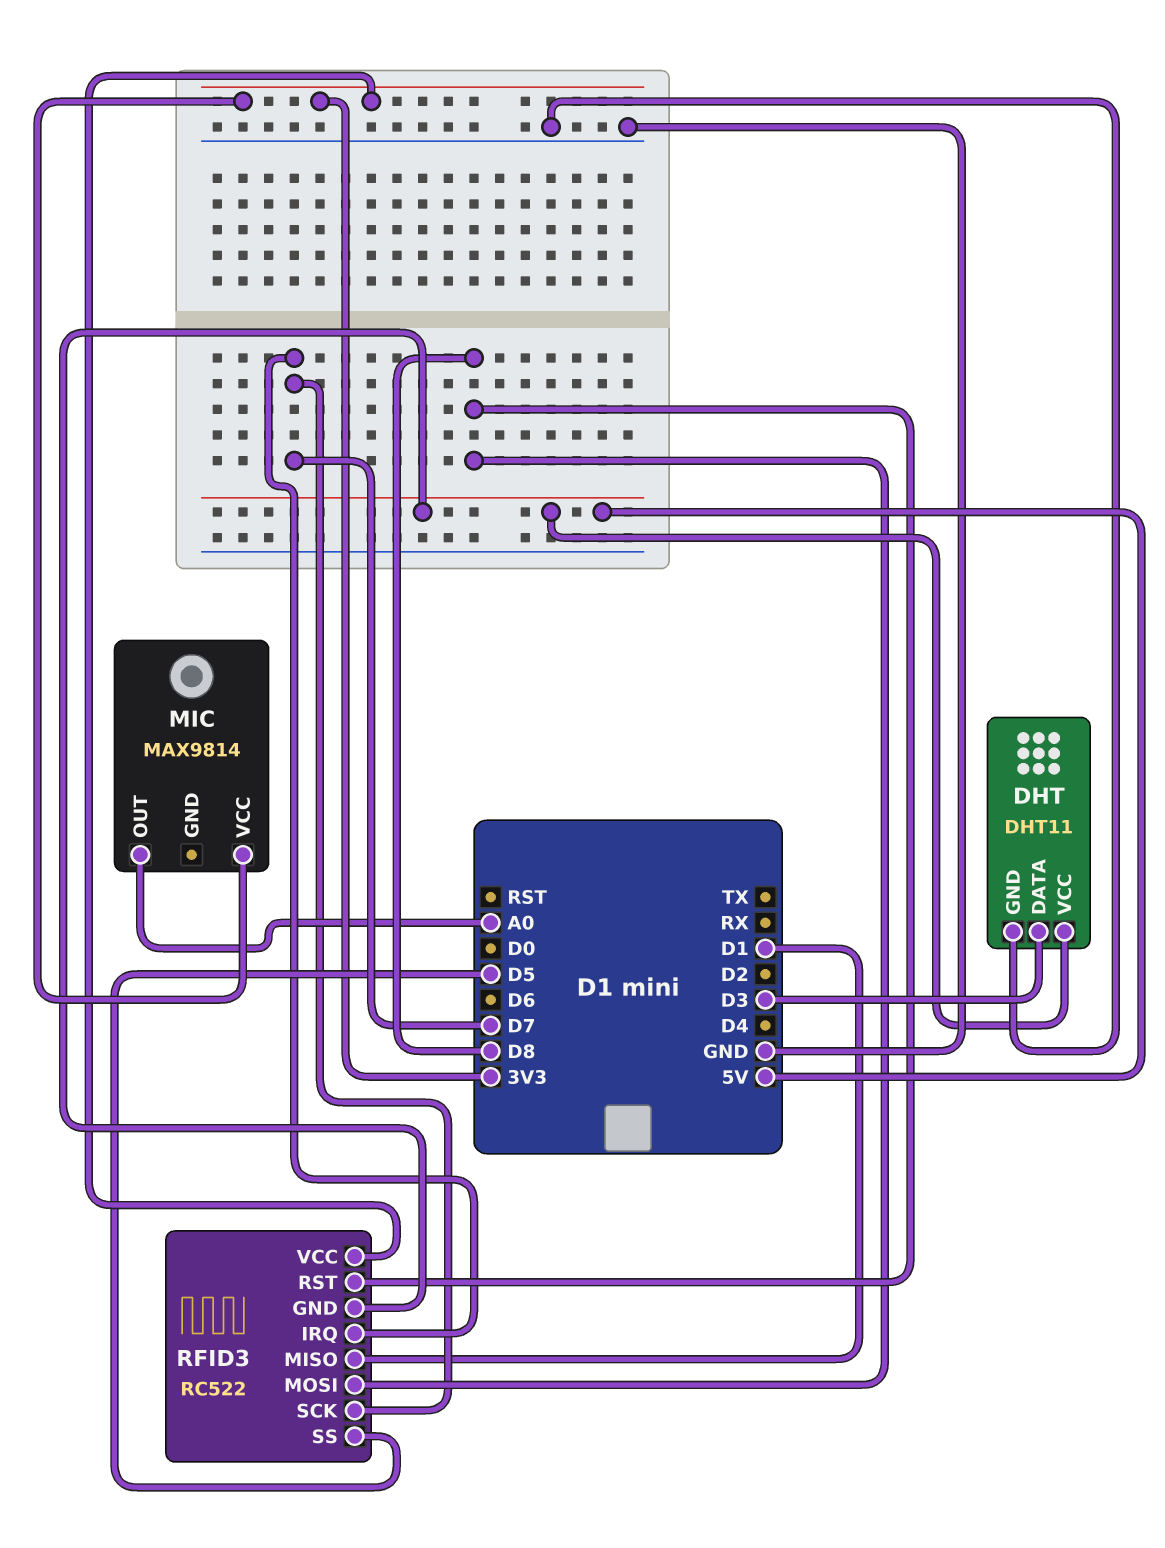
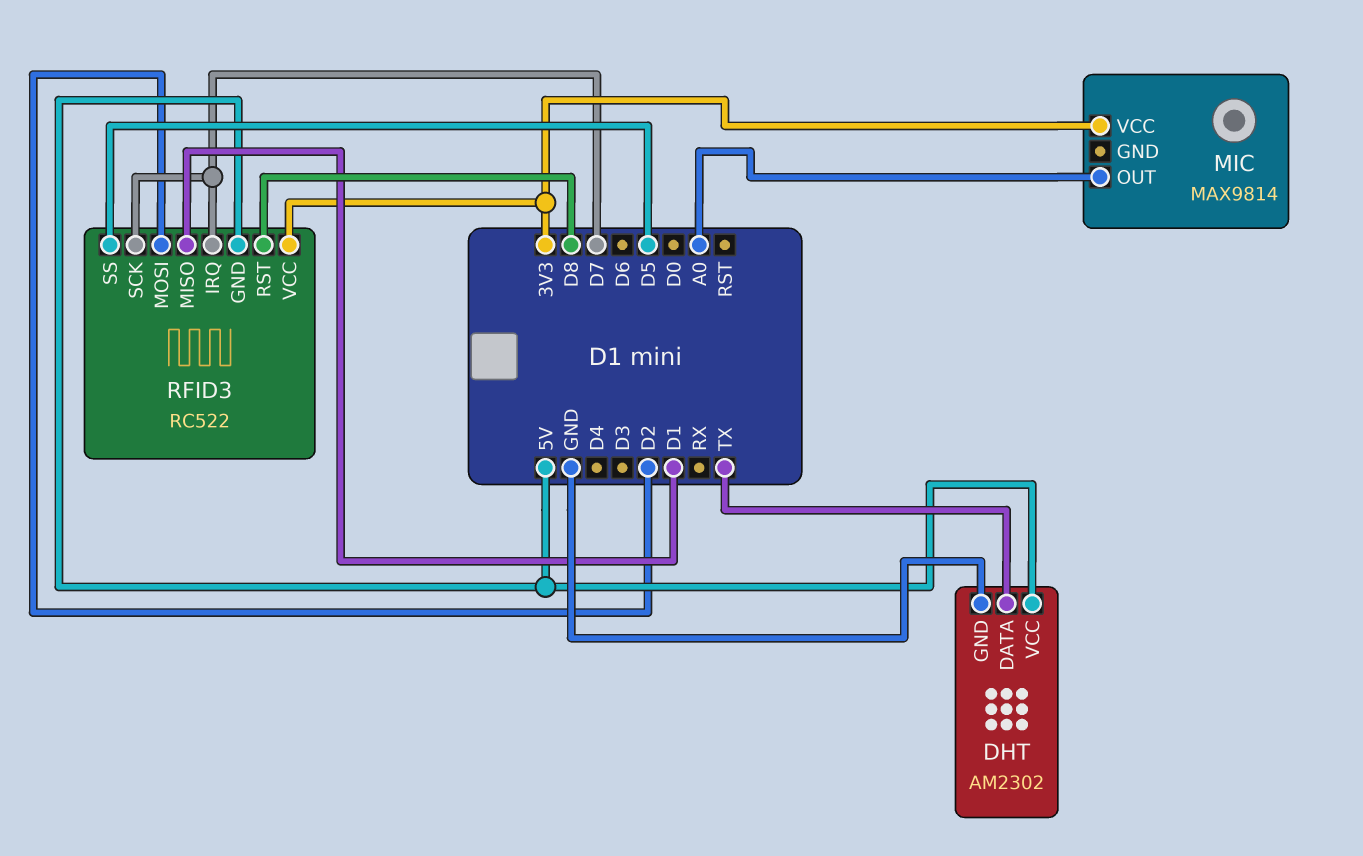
DHT: DHT11 -> AM2302
DHT pin DATA: D3 -> TX
RFID3 pin MOSI: D8 -> D2

